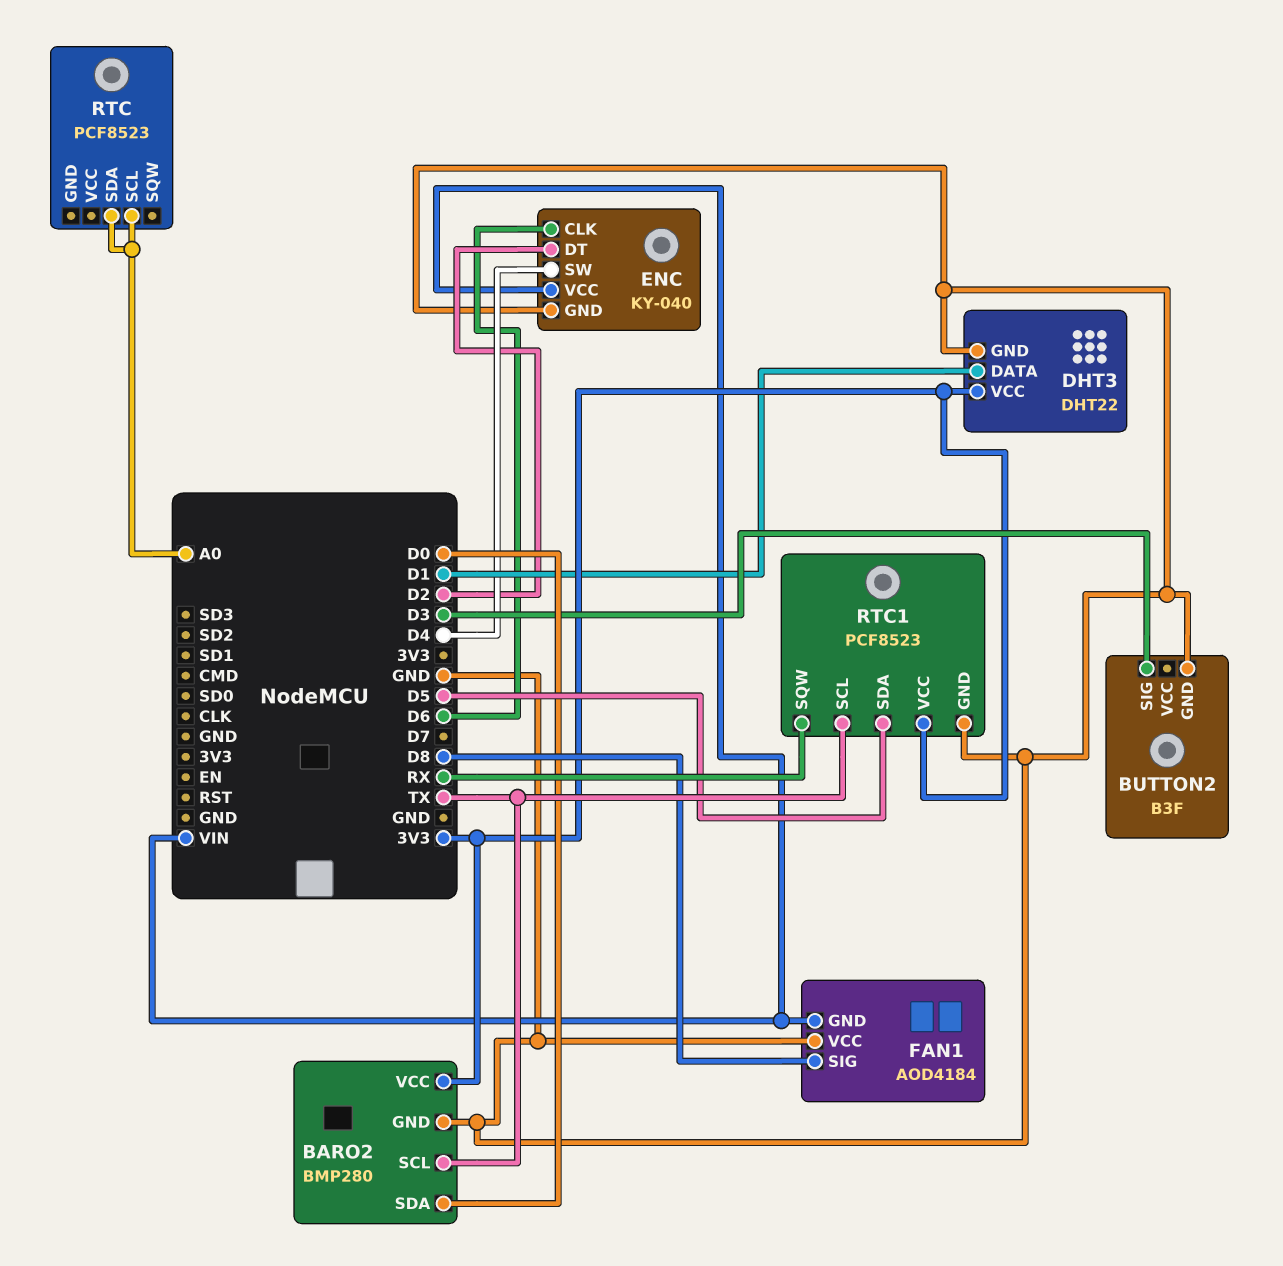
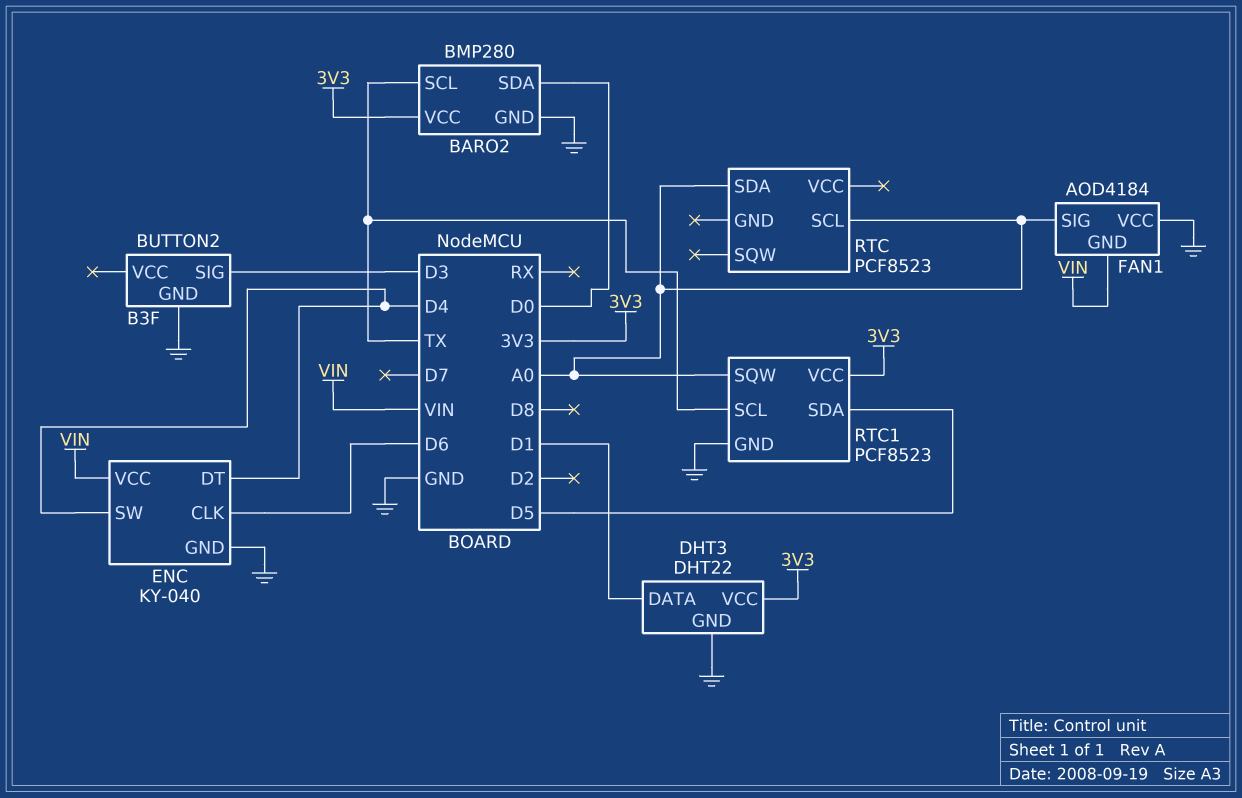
ENC pin DT: D2 -> D4
FAN1 pin SIG: D8 -> A0
RTC1 pin SQW: RX -> A0

